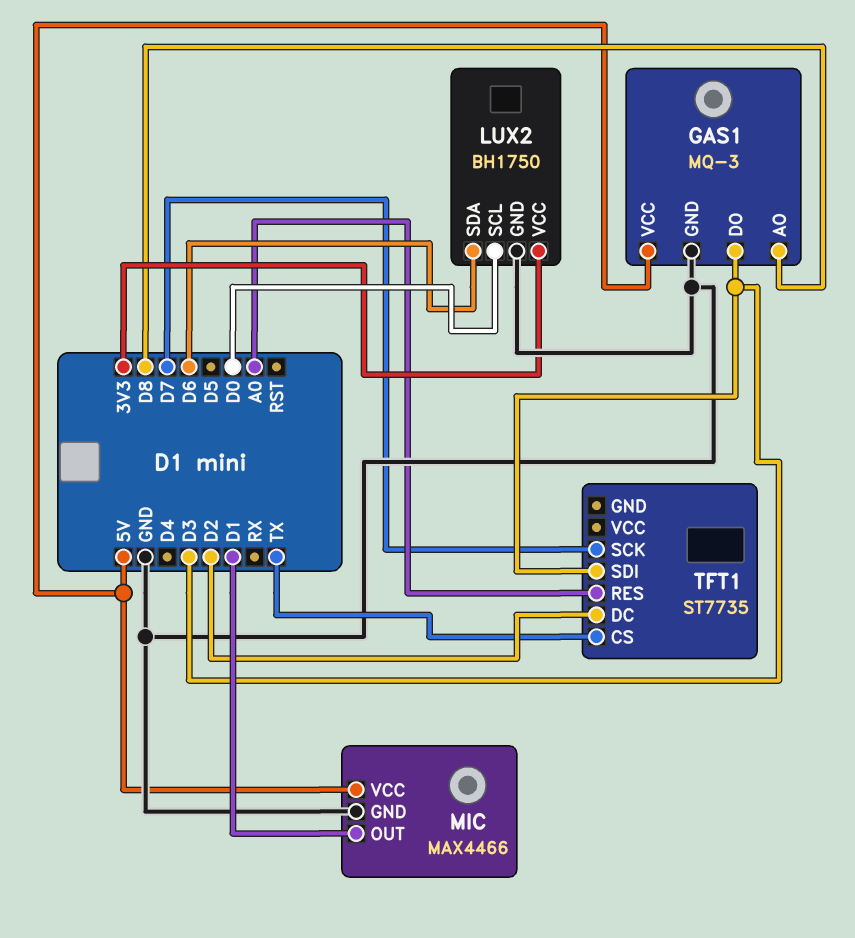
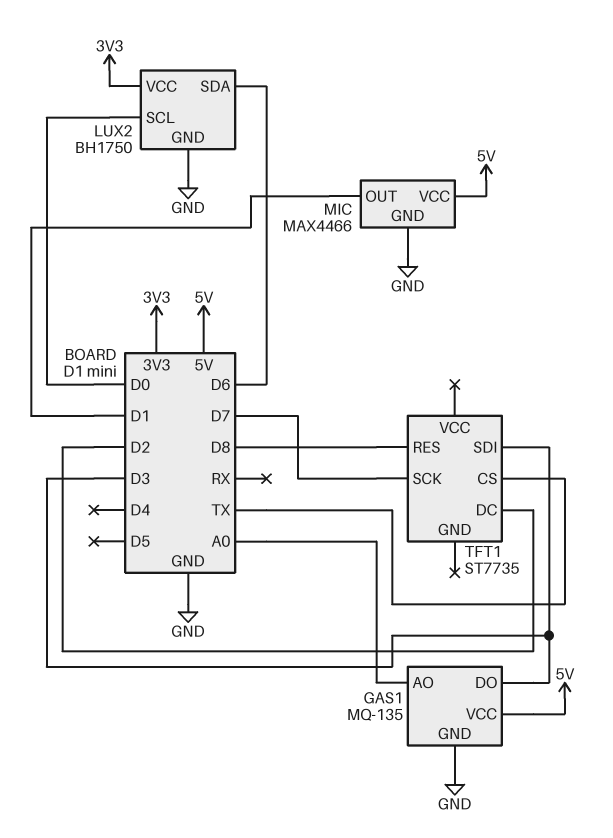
GAS1: MQ-3 -> MQ-135
GAS1 pin AO: D8 -> A0
TFT1 pin RES: A0 -> D8

